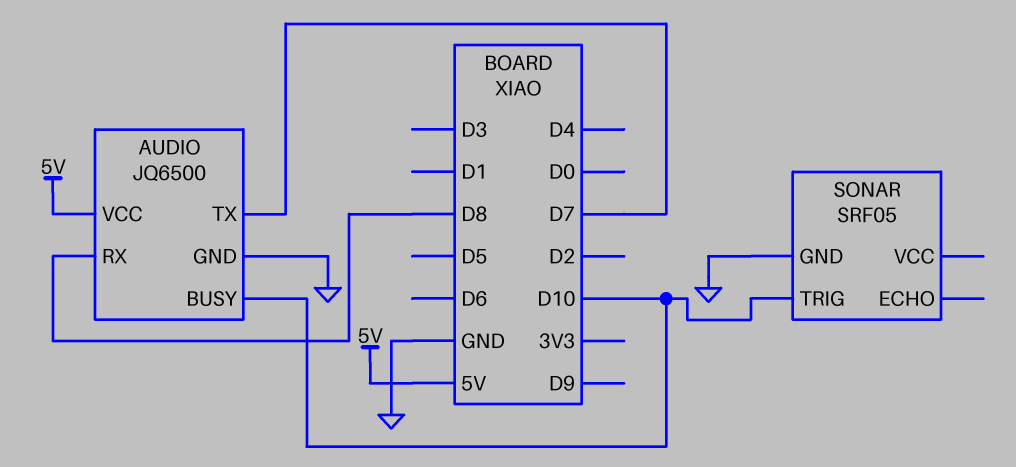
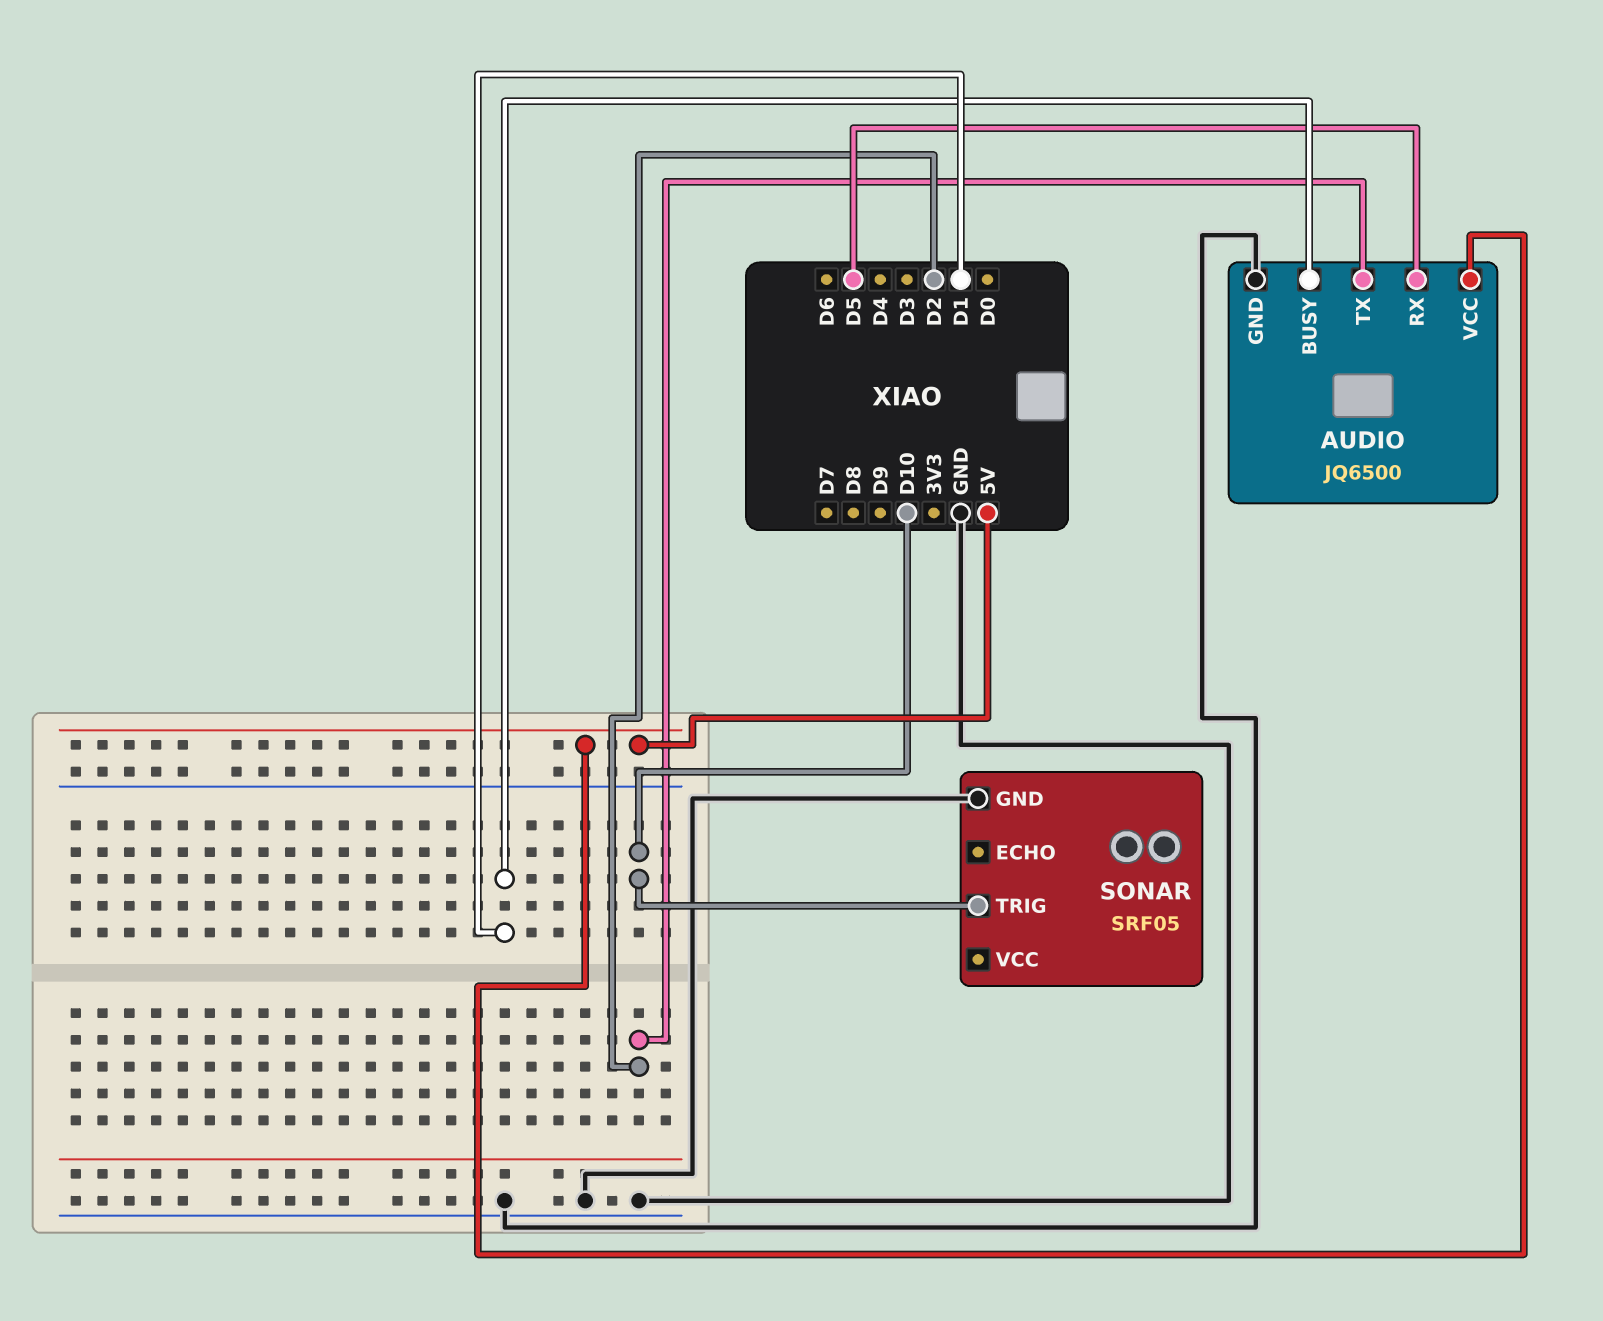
AUDIO pin BUSY: D10 -> D1
AUDIO pin RX: D8 -> D5
AUDIO pin TX: D7 -> D2

